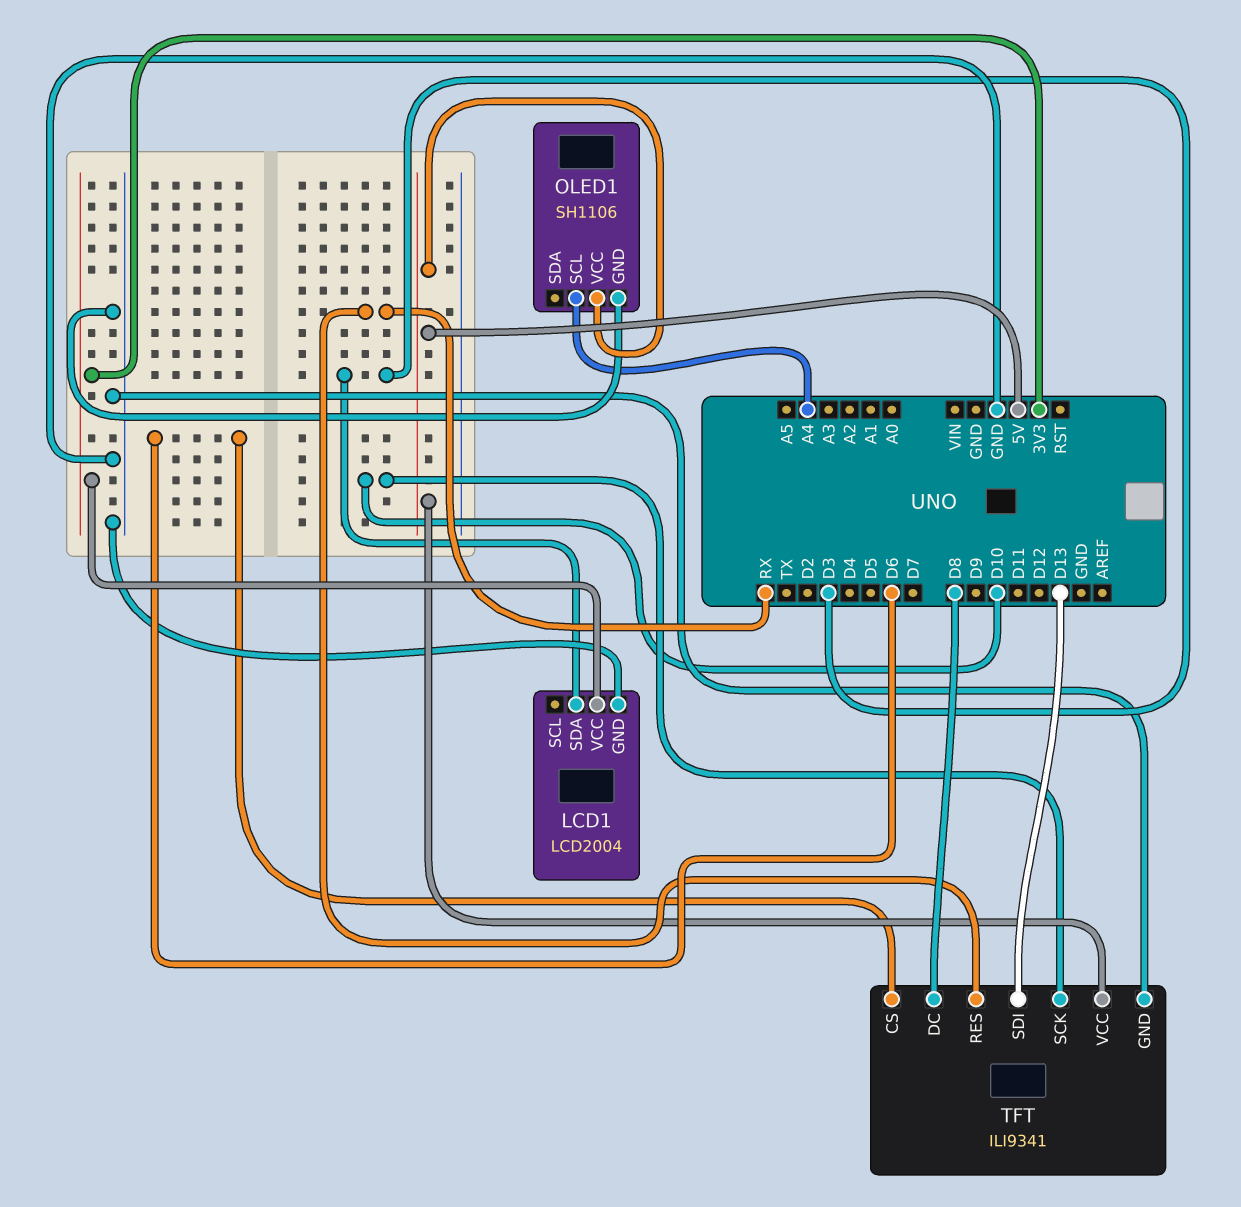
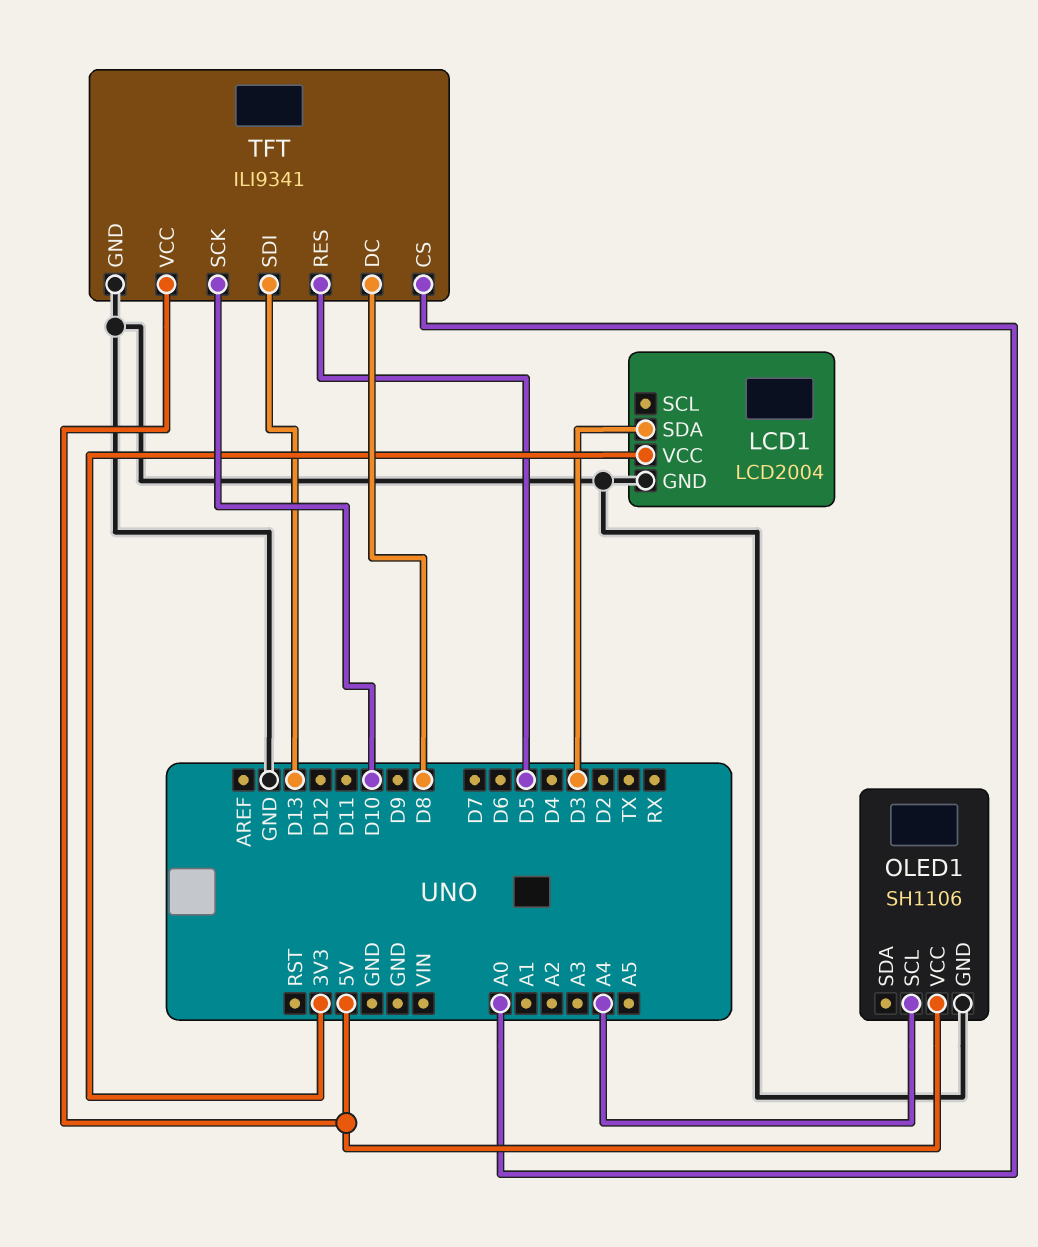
TFT pin CS: D6 -> A0
TFT pin RES: RX -> D5

